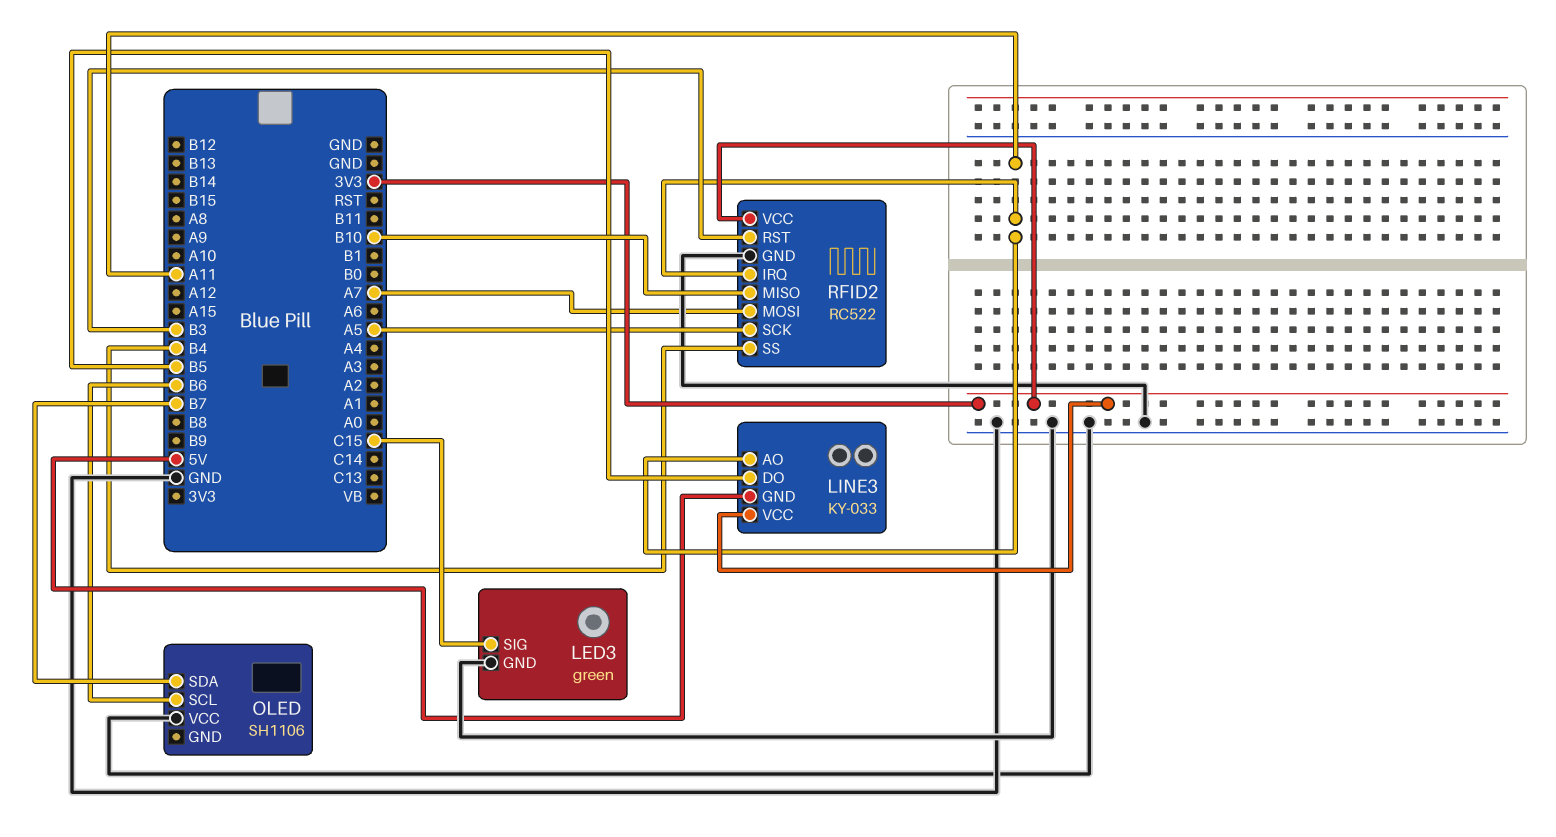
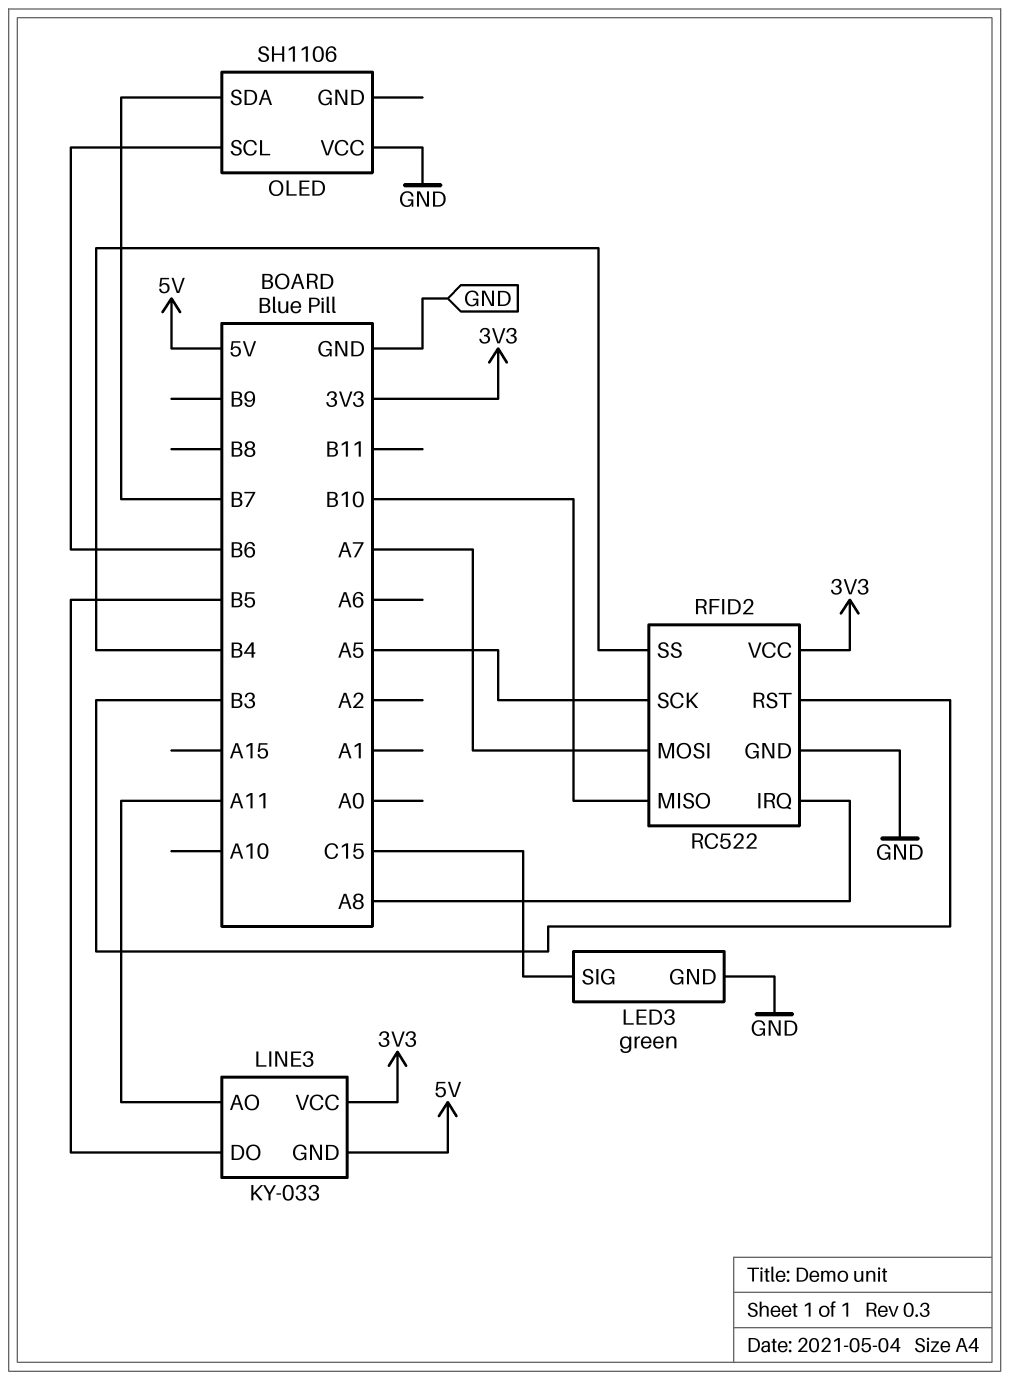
RFID2 pin IRQ: A11 -> A8

